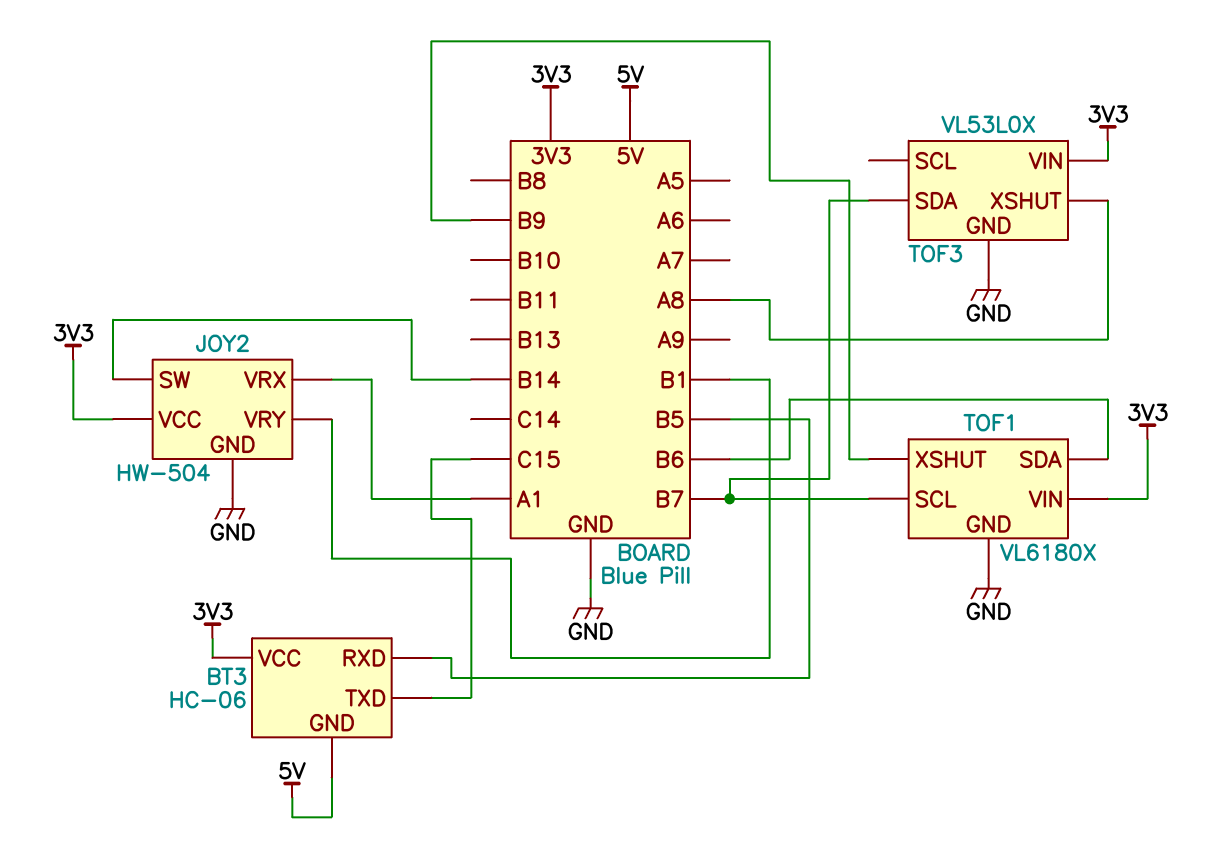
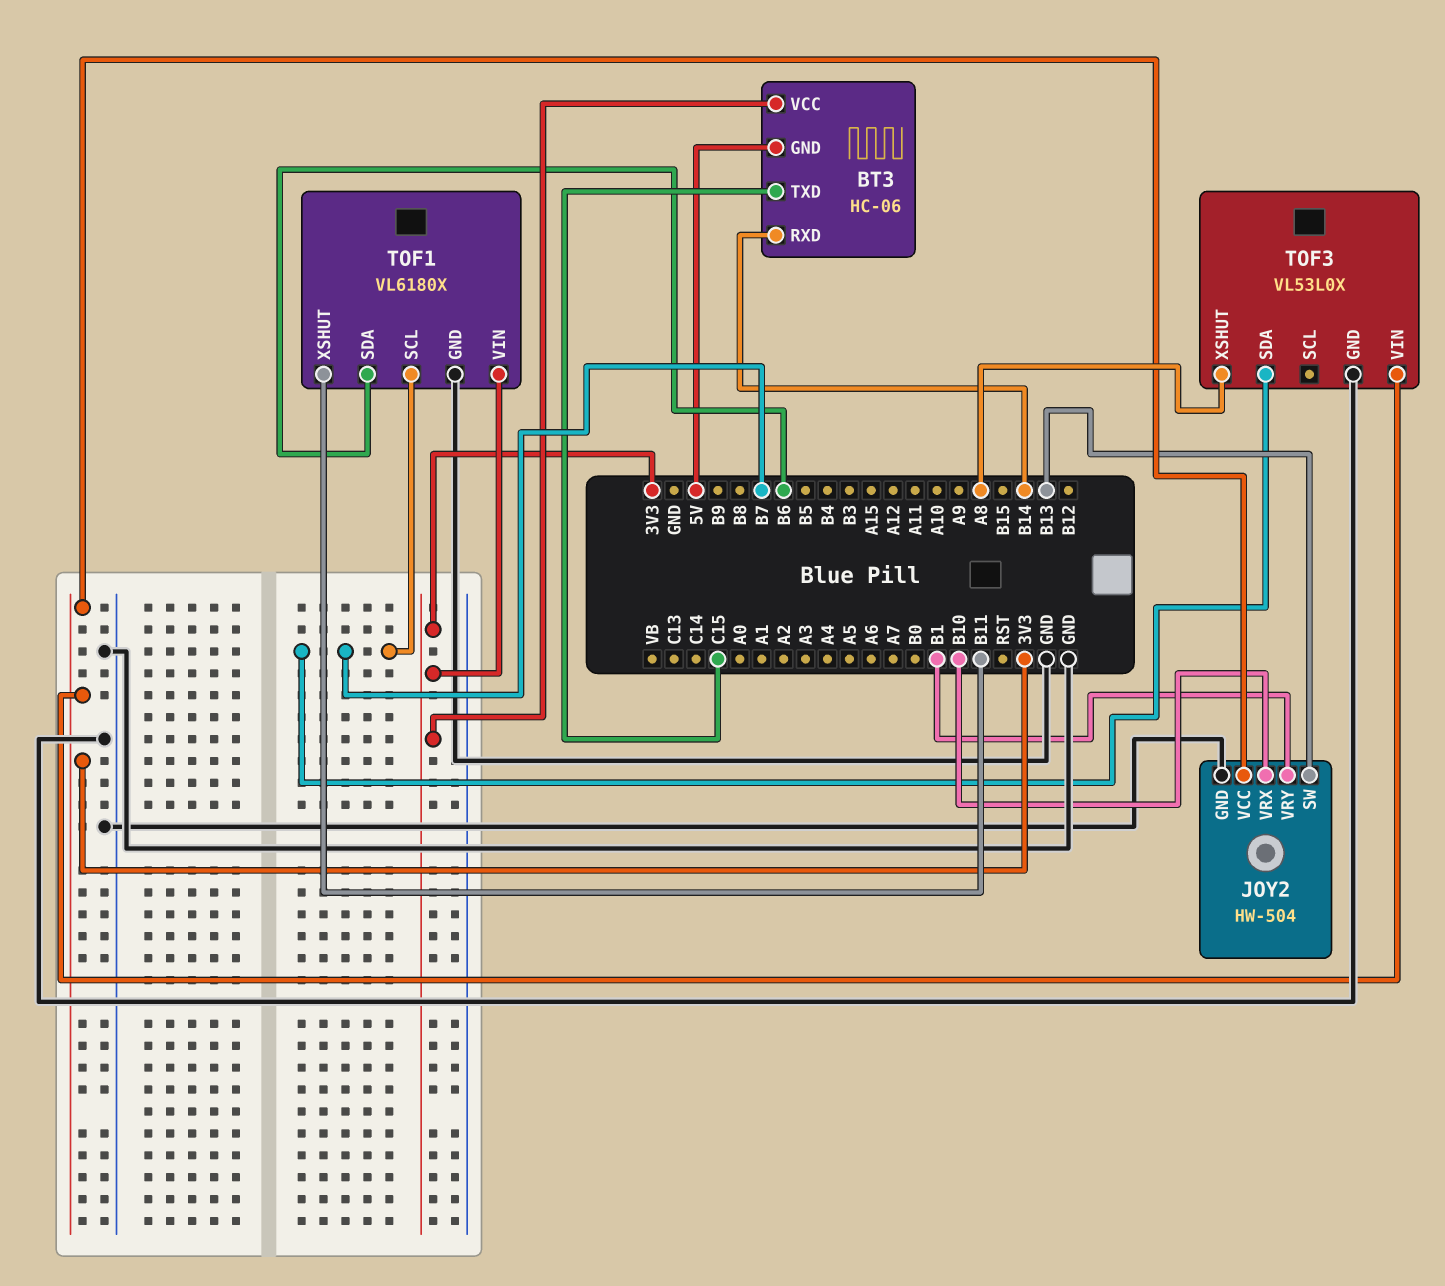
BT3 pin RXD: B5 -> B14
JOY2 pin SW: B14 -> B13
JOY2 pin VRX: A1 -> B10
TOF1 pin XSHUT: B9 -> B11

